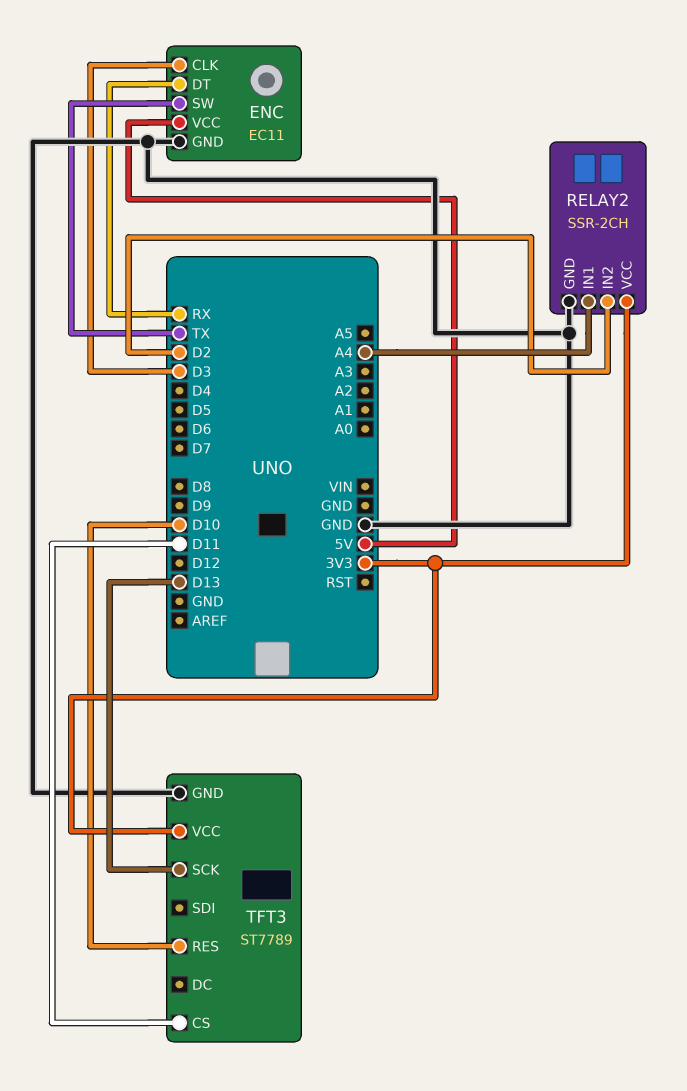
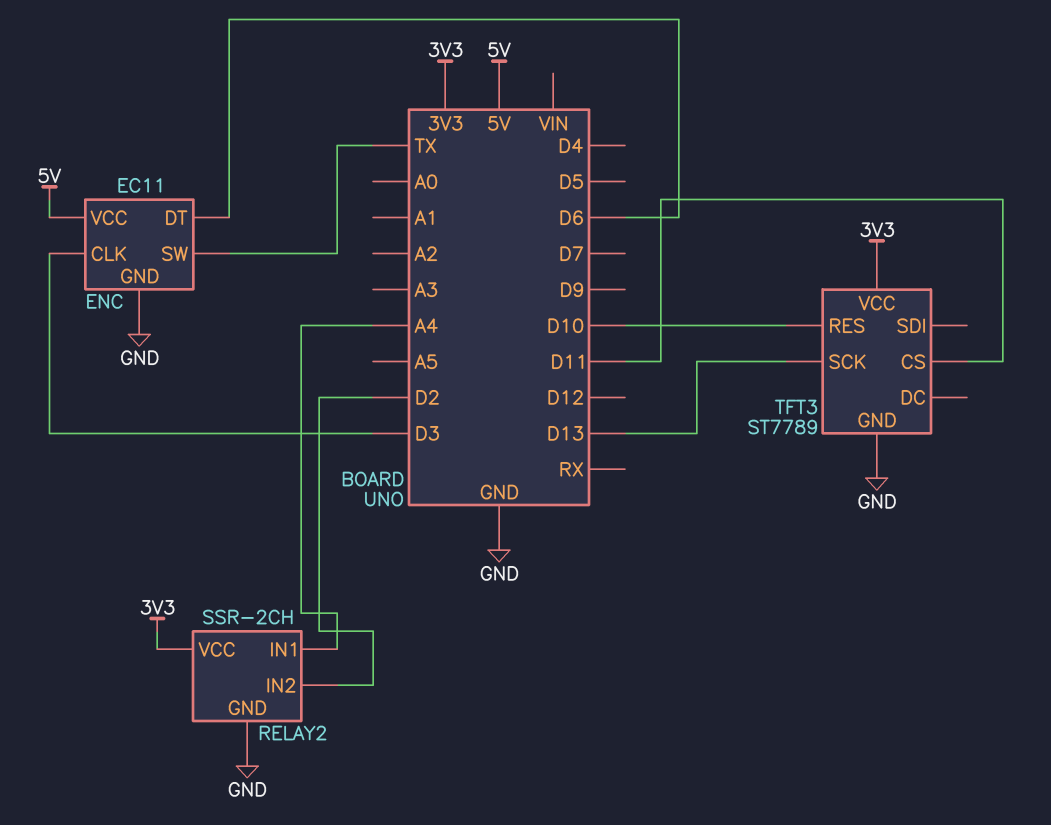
ENC pin DT: RX -> D6

